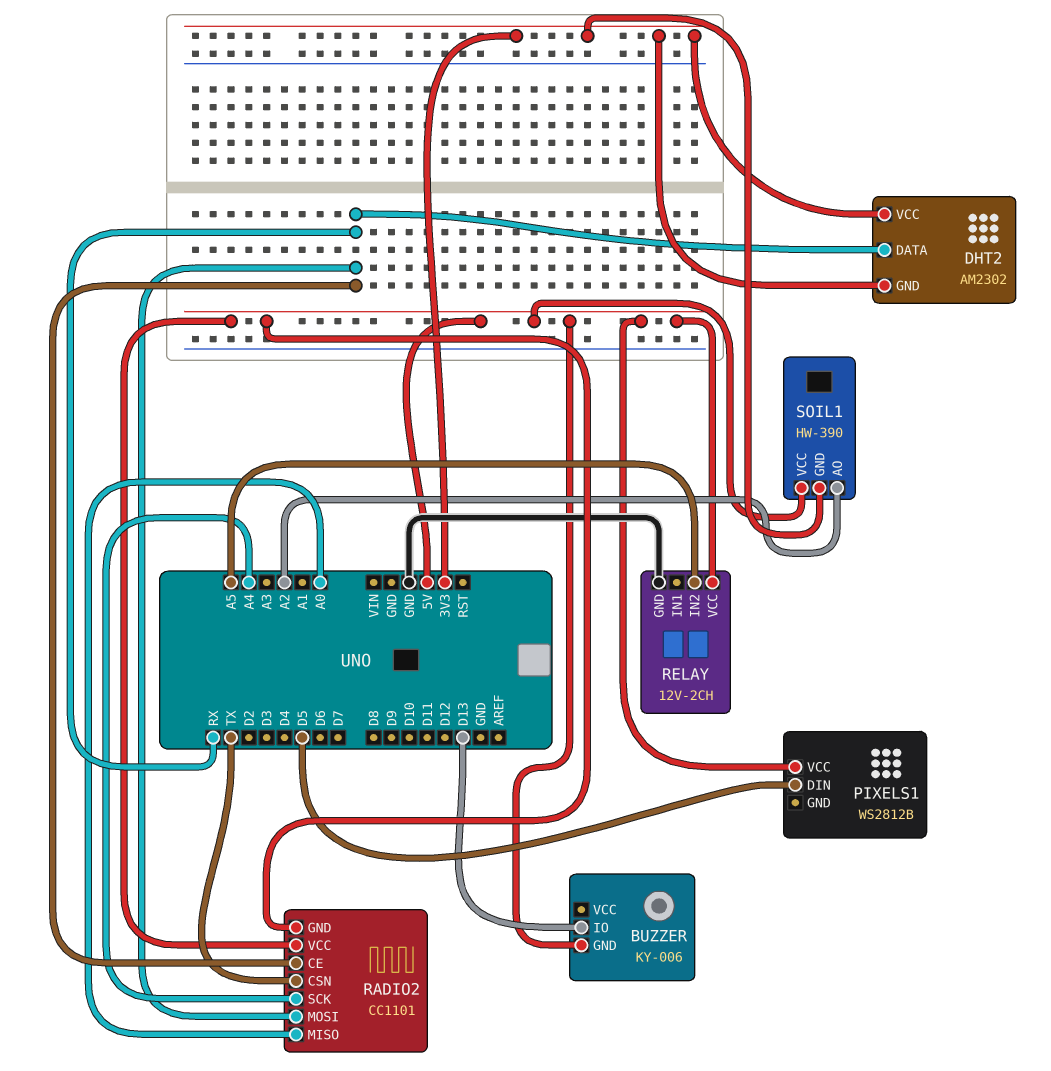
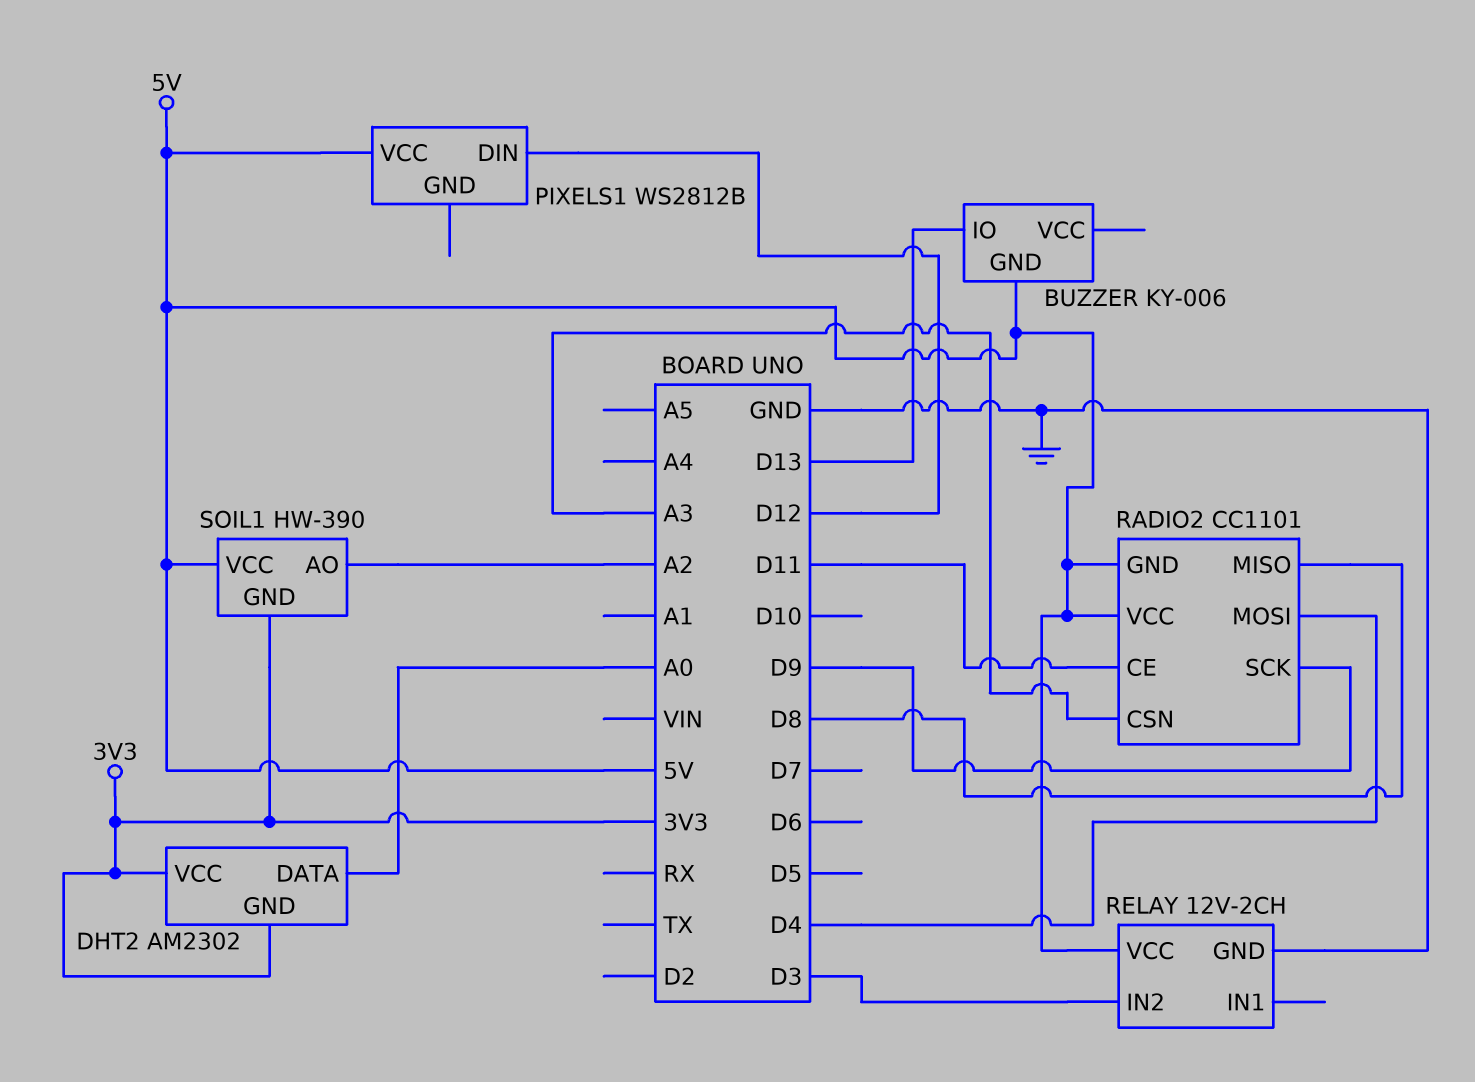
DHT2 pin DATA: RX -> A0
PIXELS1 pin DIN: D5 -> D12
RADIO2 pin CE: RX -> D11
RADIO2 pin CSN: TX -> A3
RADIO2 pin MISO: A0 -> D8
RADIO2 pin MOSI: RX -> D4
RADIO2 pin SCK: A4 -> D9
RELAY pin IN2: A5 -> D3

